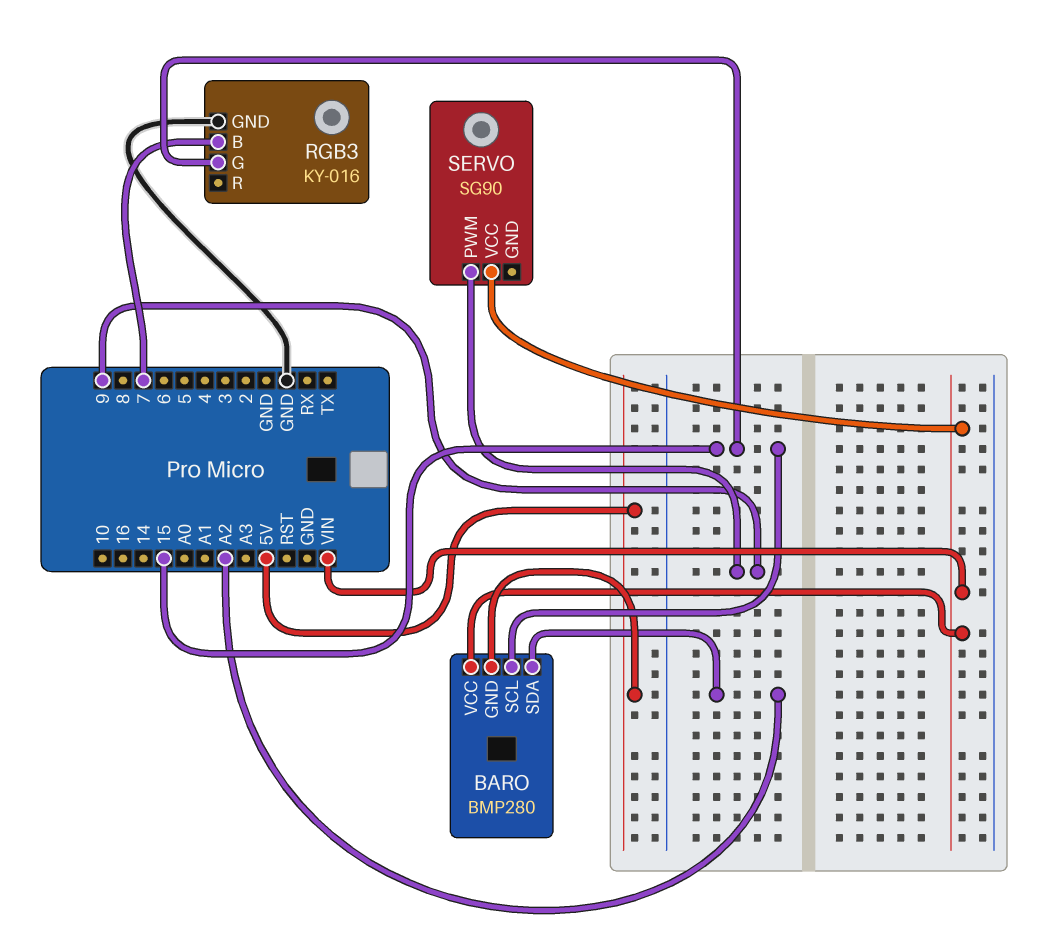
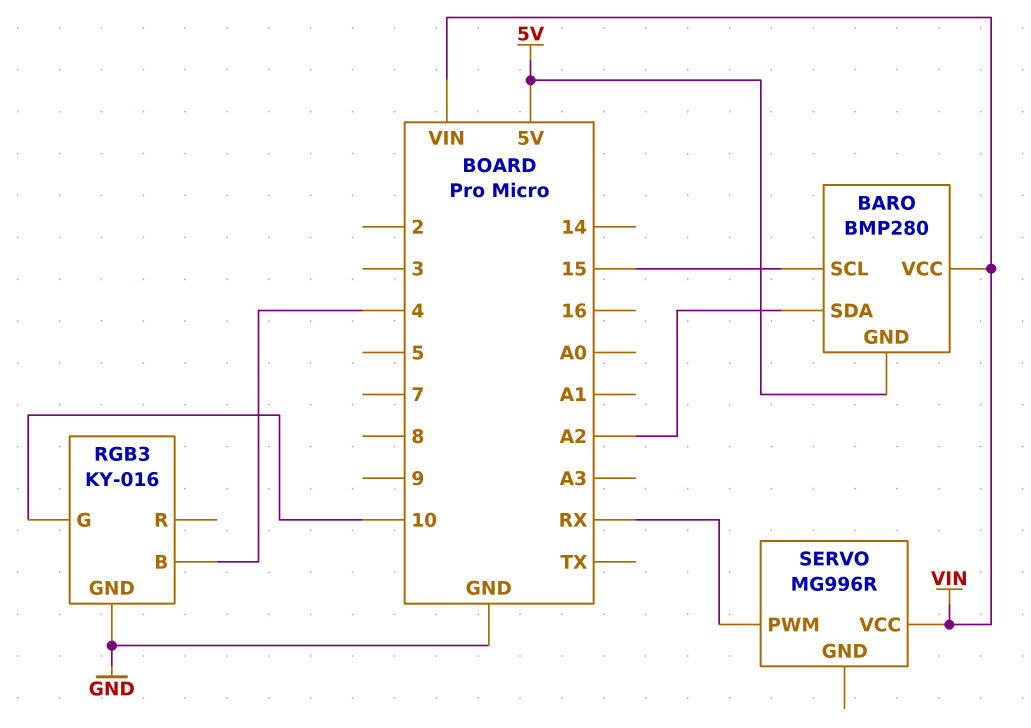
RGB3 pin B: 7 -> 4
RGB3 pin G: 15 -> 10
SERVO: SG90 -> MG996R
SERVO pin PWM: 9 -> RX

